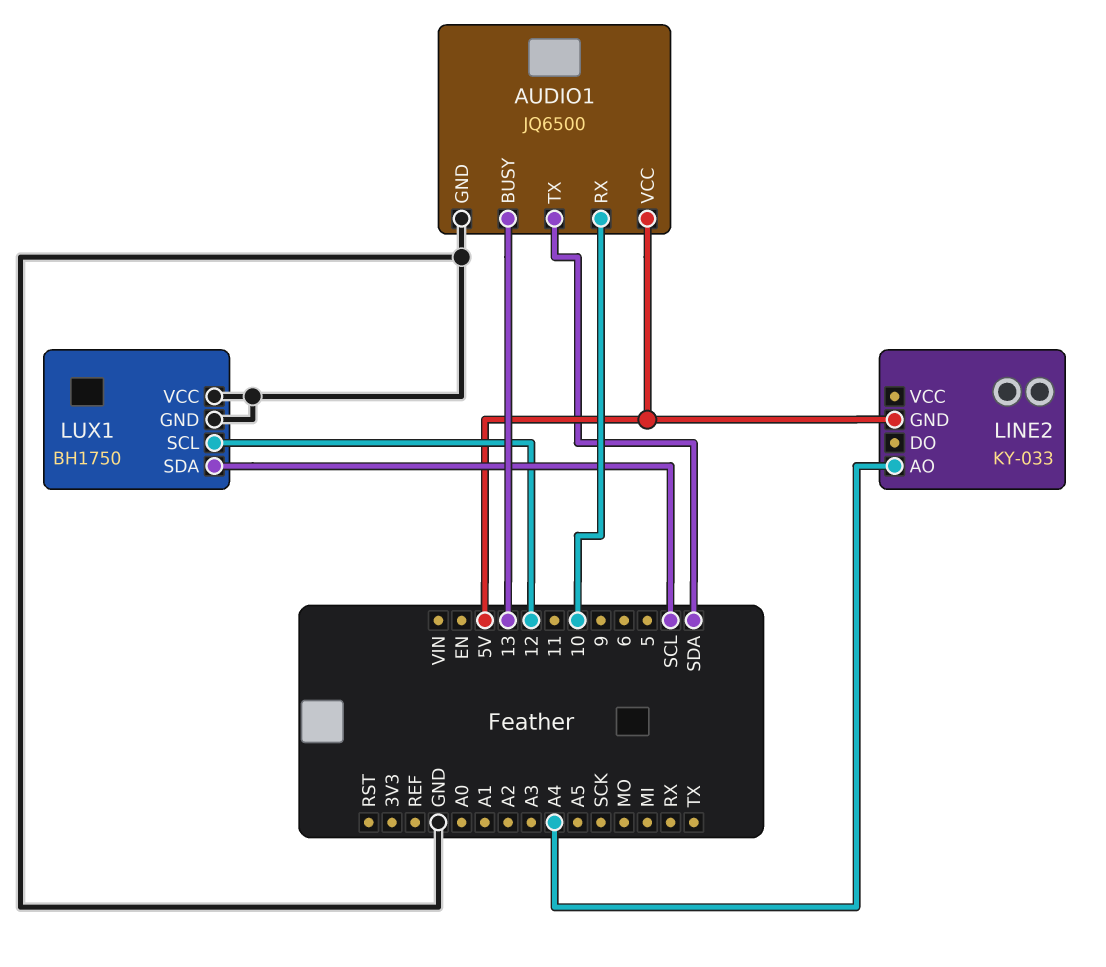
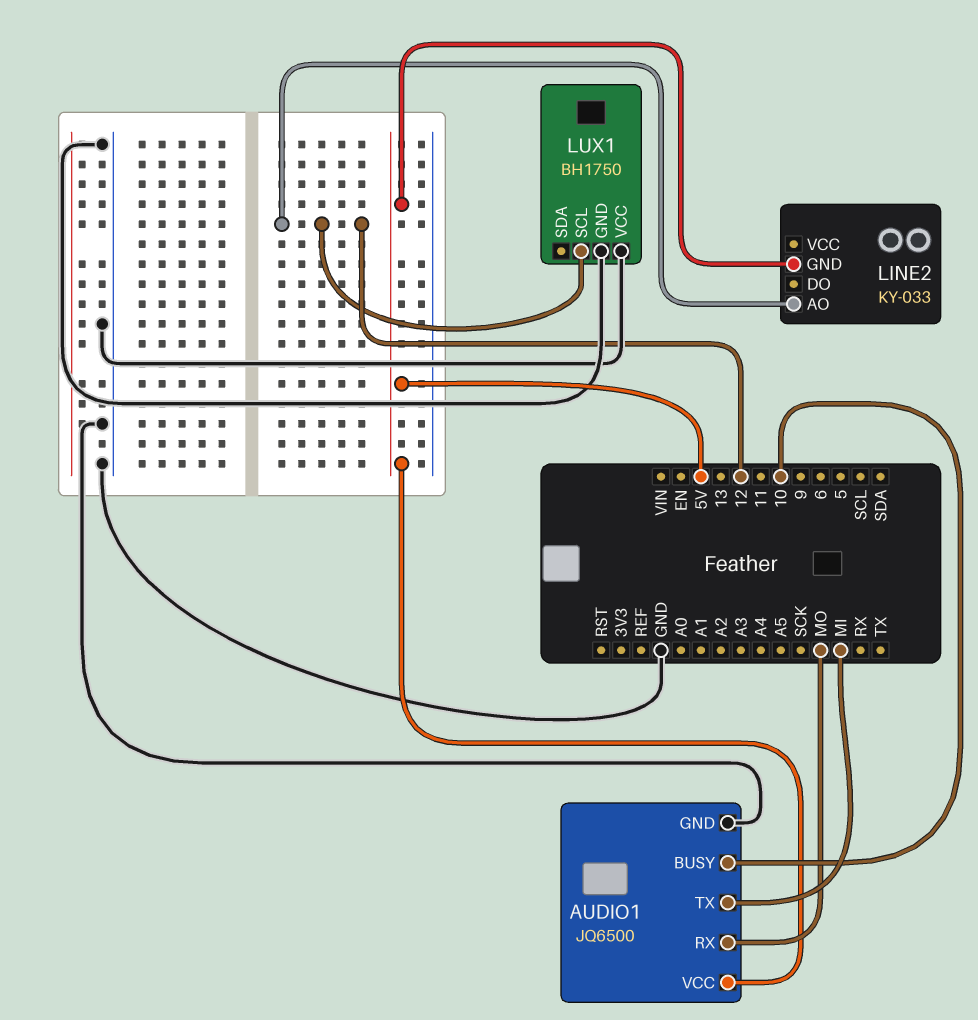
AUDIO1 pin BUSY: 13 -> 10
AUDIO1 pin RX: 10 -> MO
AUDIO1 pin TX: SDA -> MI
LINE2 pin AO: A4 -> 12
LUX1 pin SDA: SCL -> none

